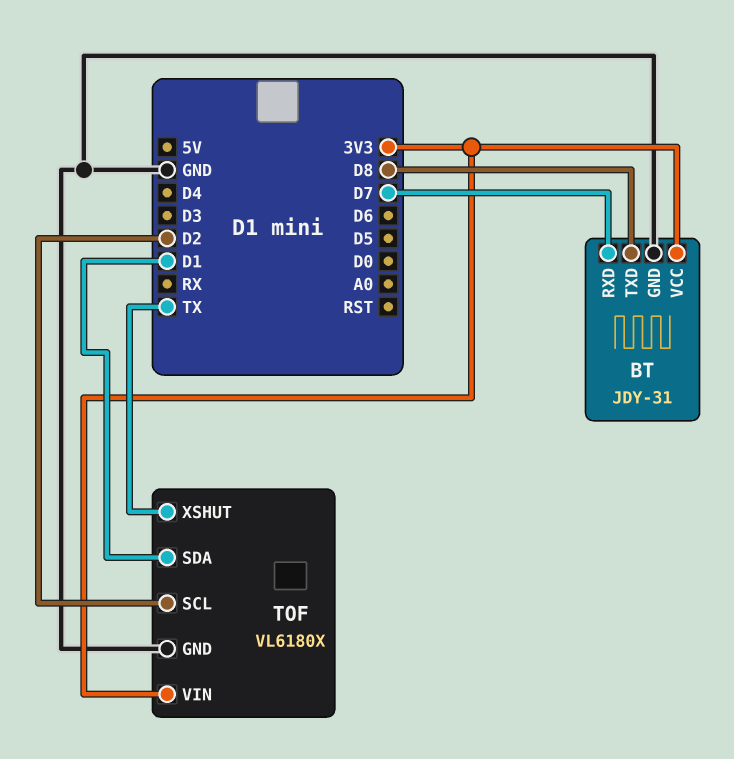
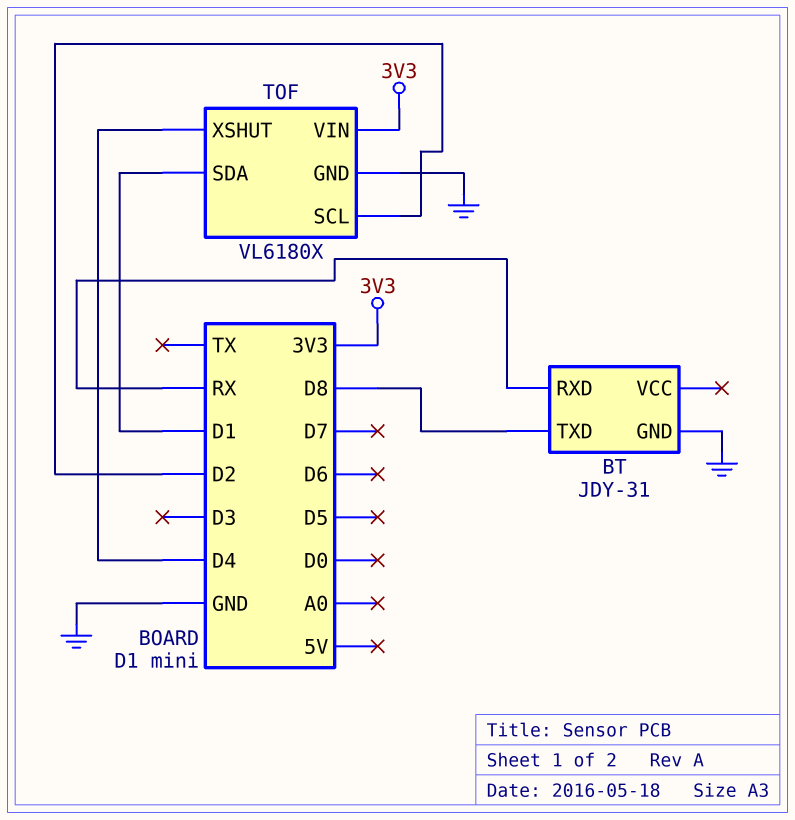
BT pin RXD: D7 -> RX
BT pin VCC: 3V3 -> none
TOF pin XSHUT: TX -> D4

